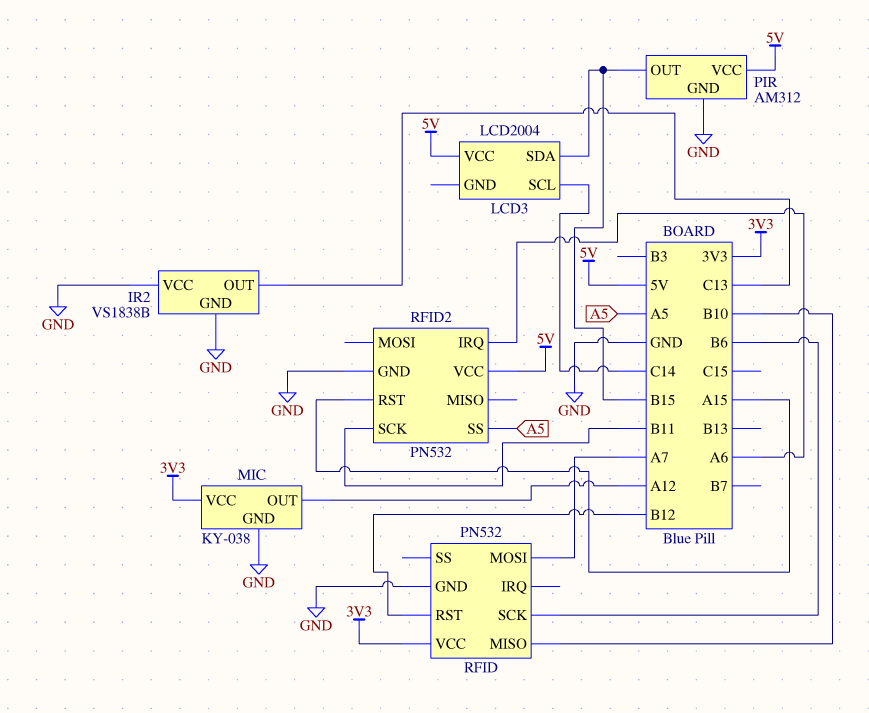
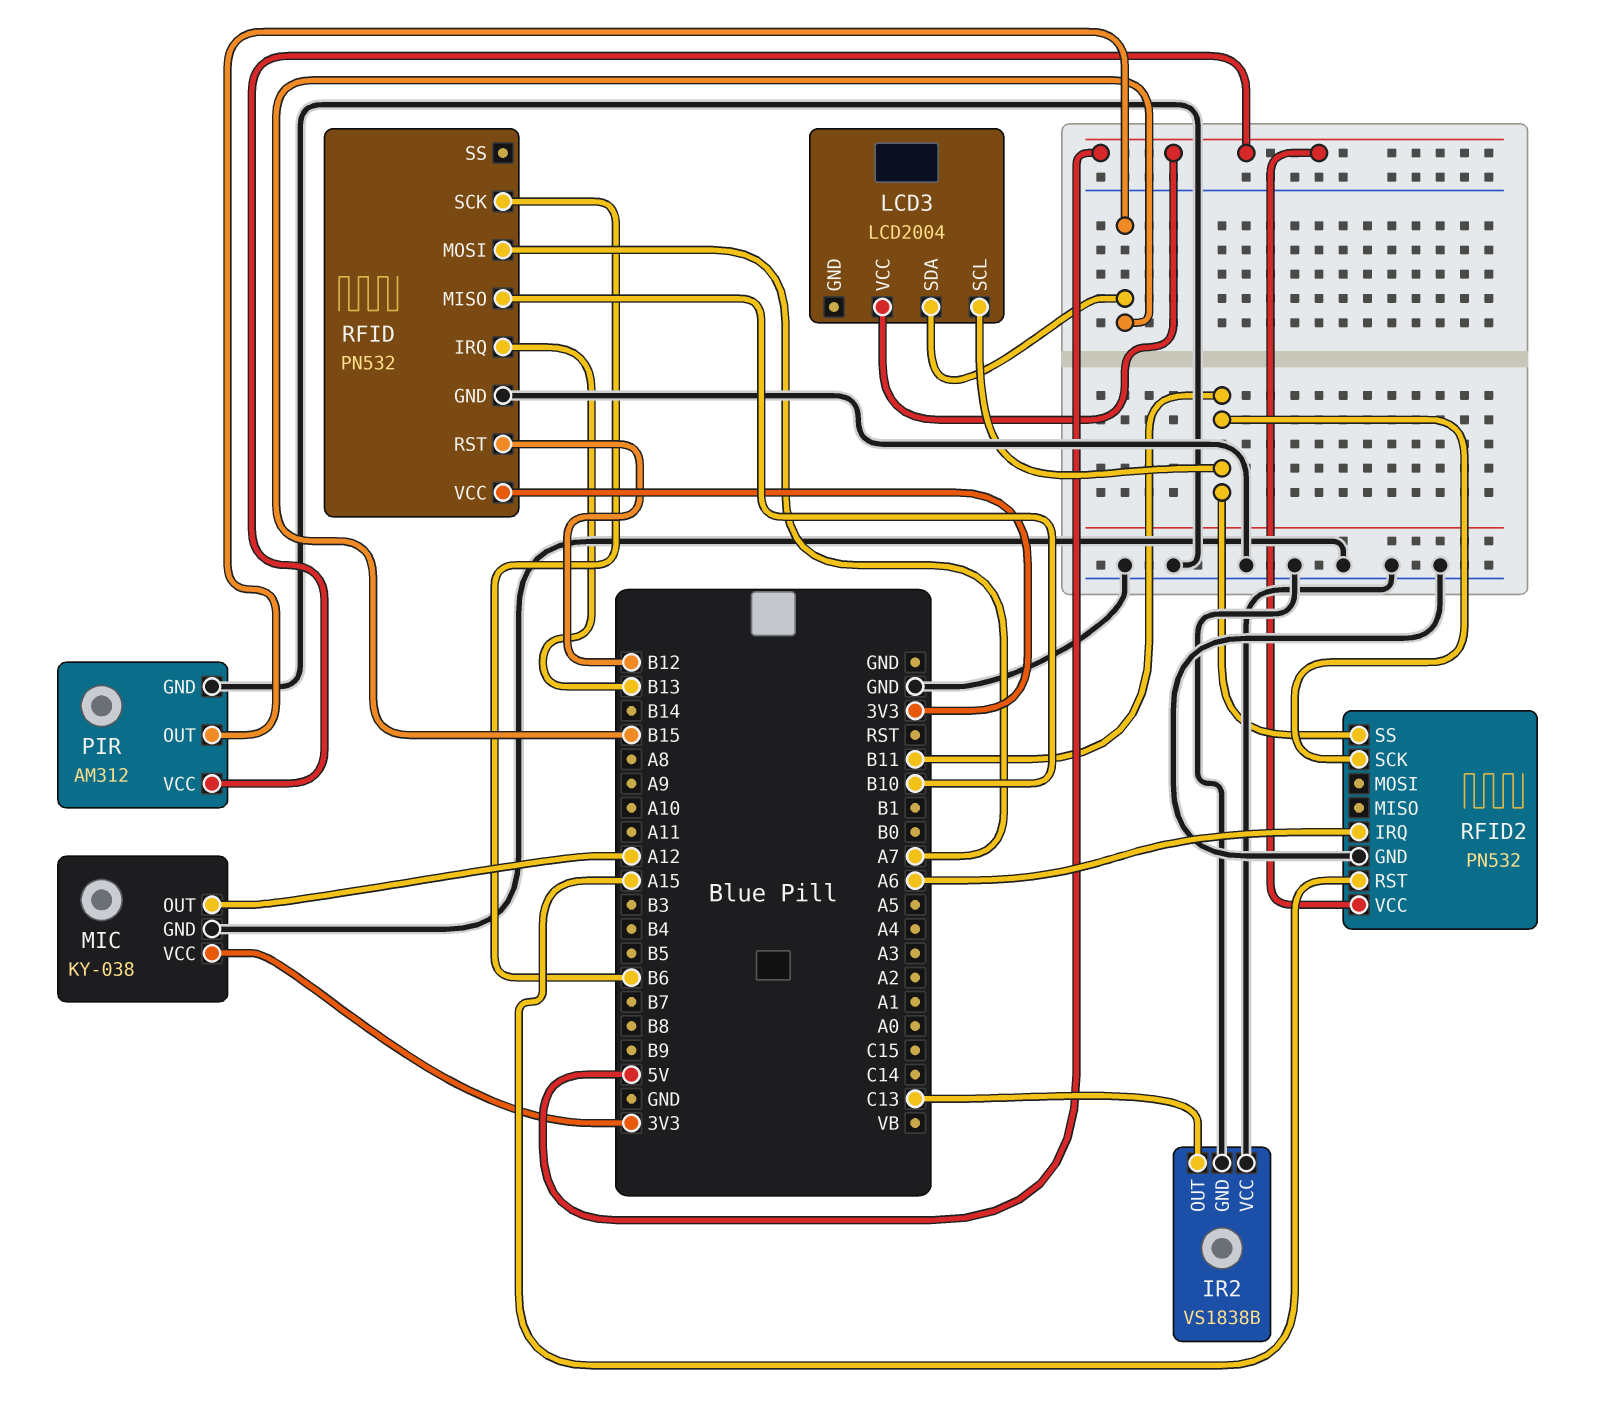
LCD3 pin SCL: C14 -> B11
RFID pin IRQ: none -> B13
RFID2 pin SS: A5 -> B11

